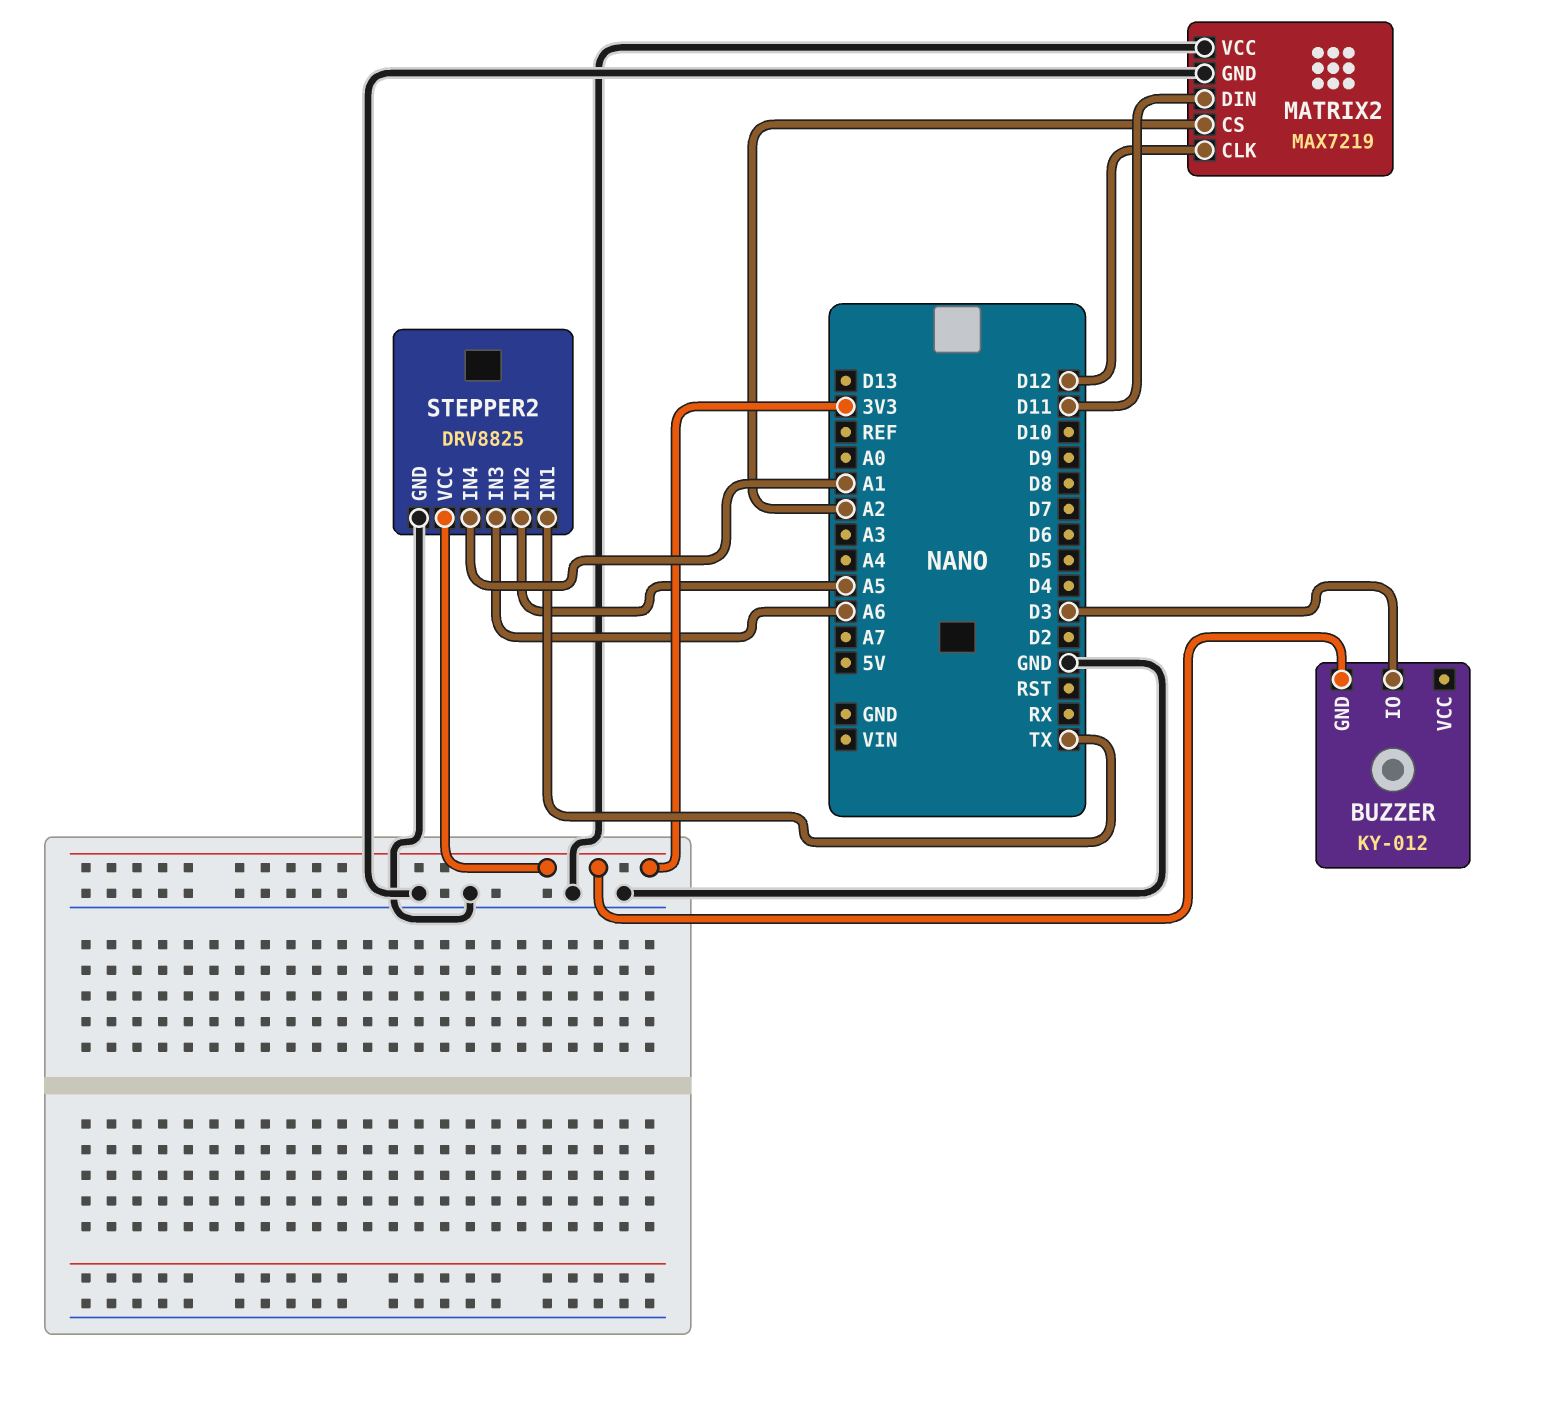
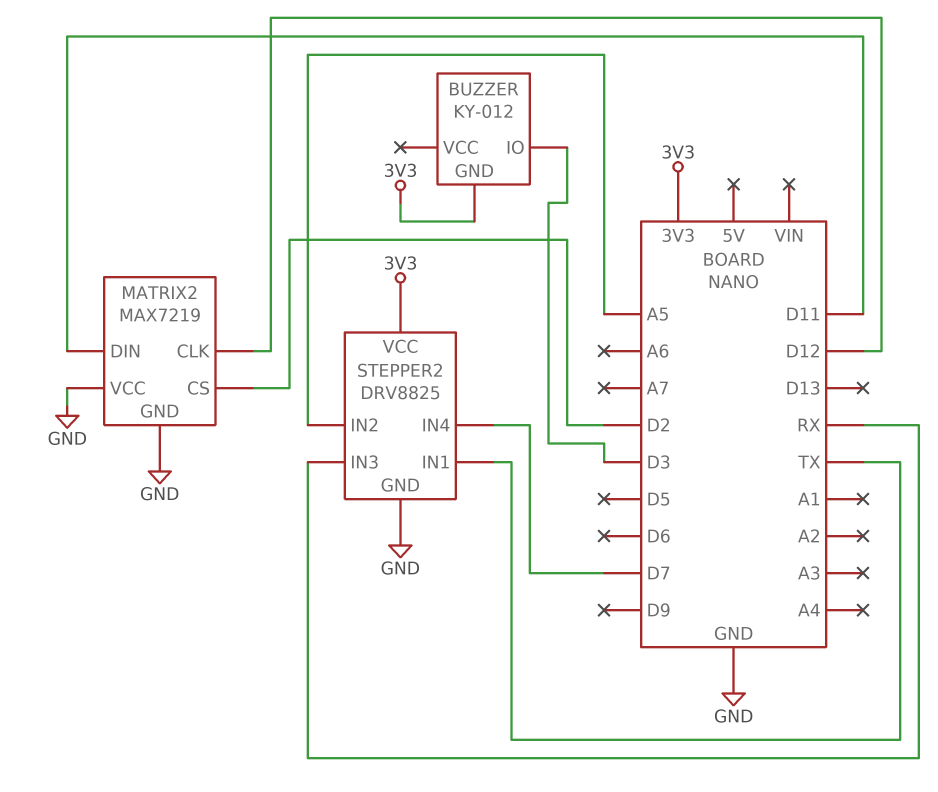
MATRIX2 pin CS: A2 -> D2
STEPPER2 pin IN3: A6 -> RX
STEPPER2 pin IN4: A1 -> D7

